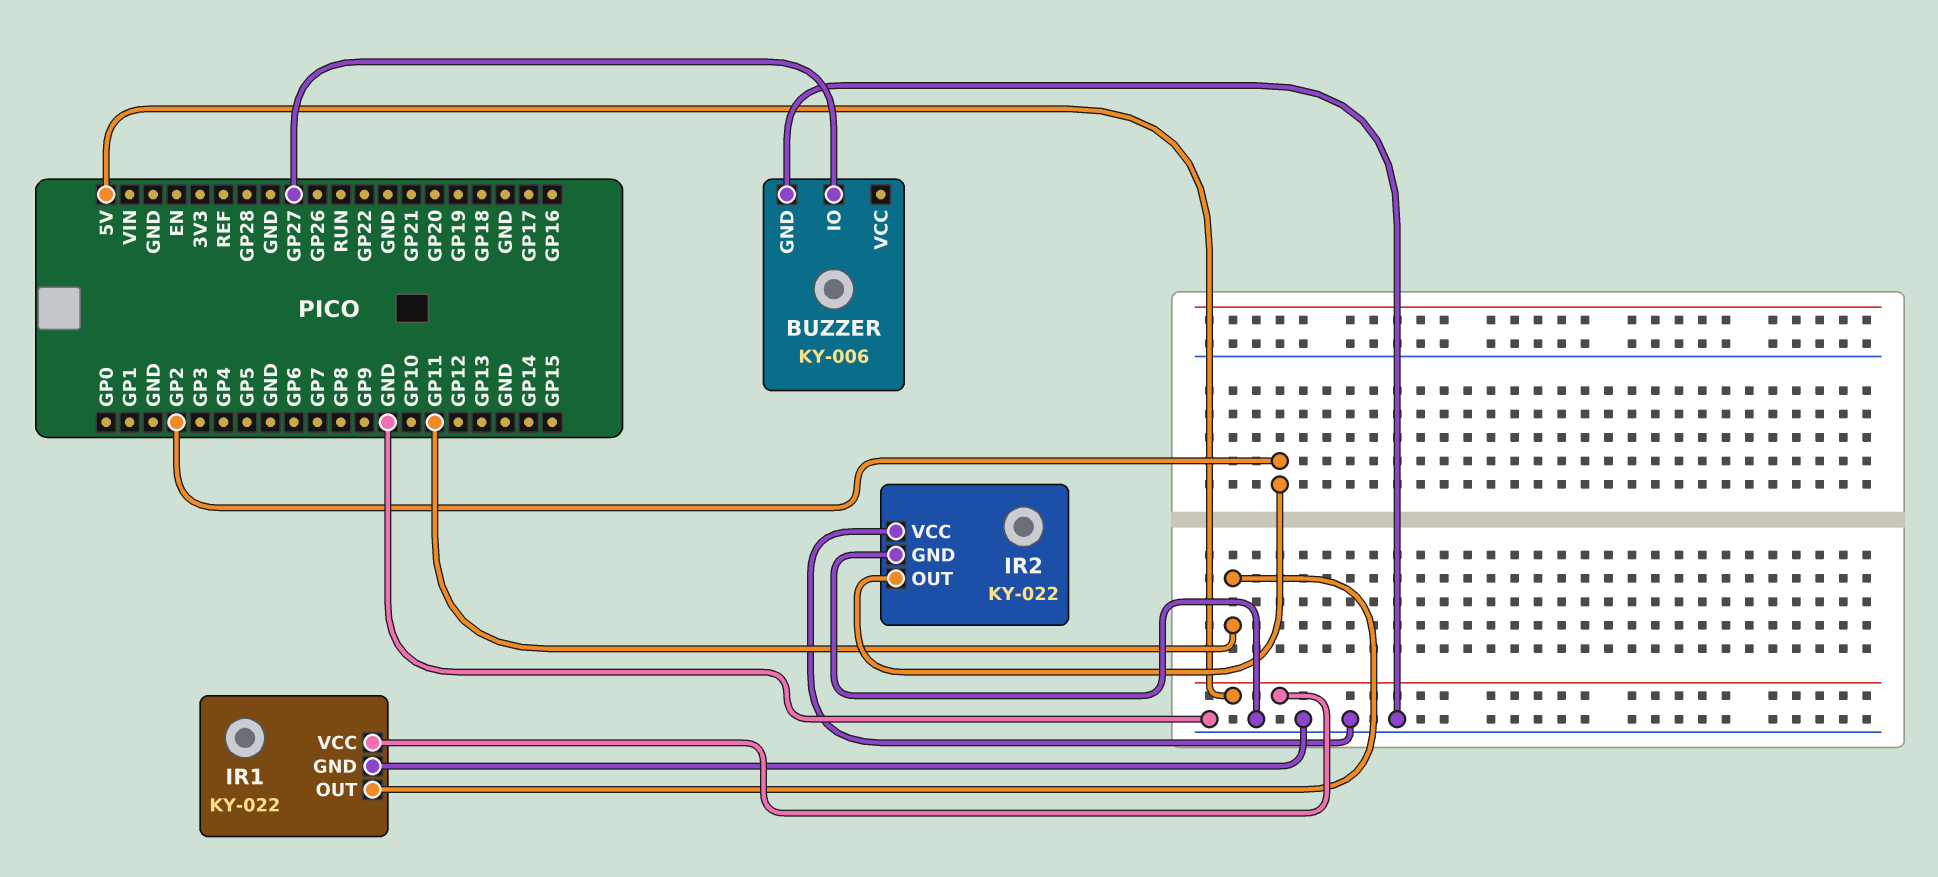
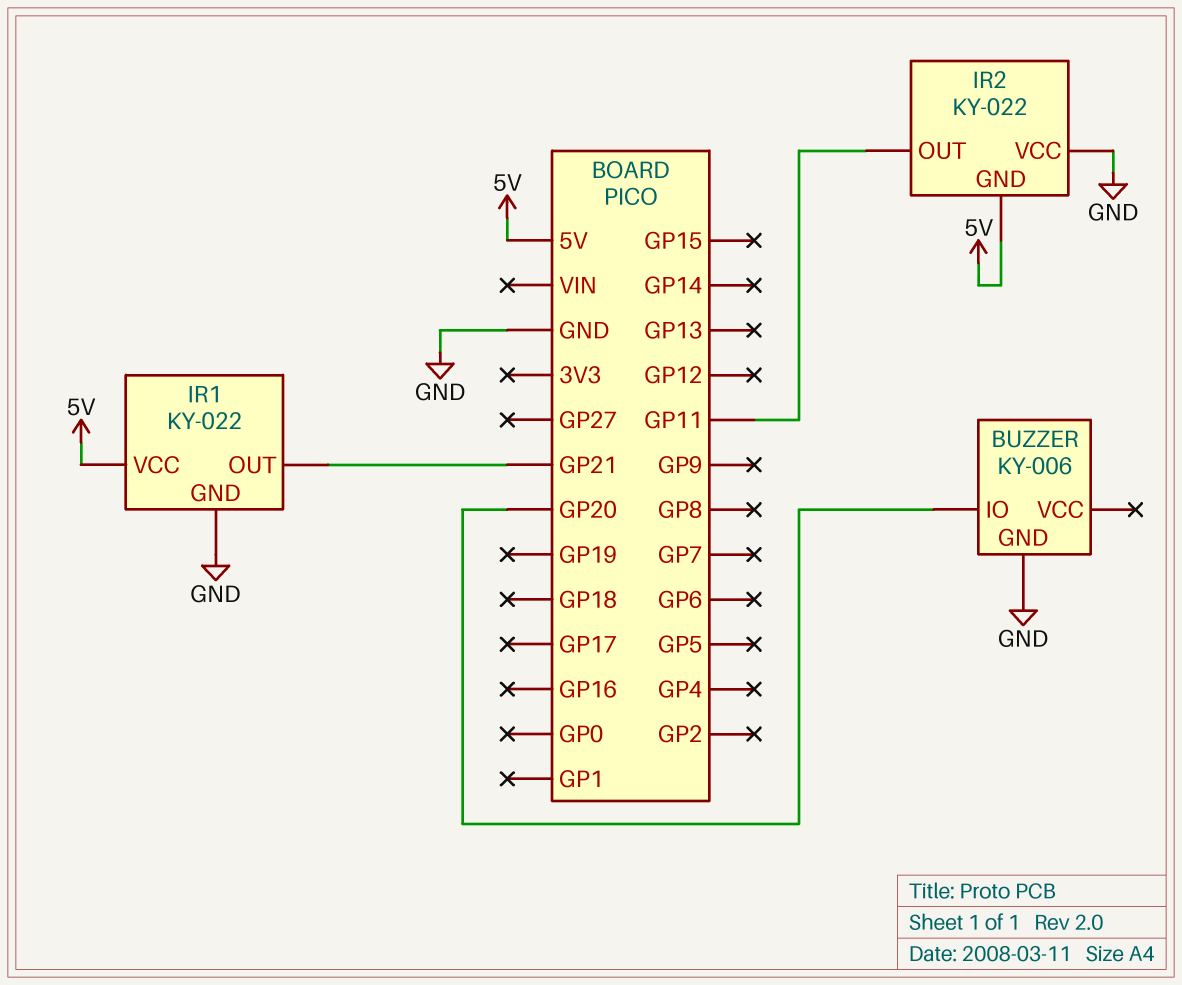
BUZZER pin IO: GP27 -> GP20
IR1 pin OUT: GP11 -> GP21
IR2 pin GND: GND -> 5V
IR2 pin OUT: GP2 -> GP11

